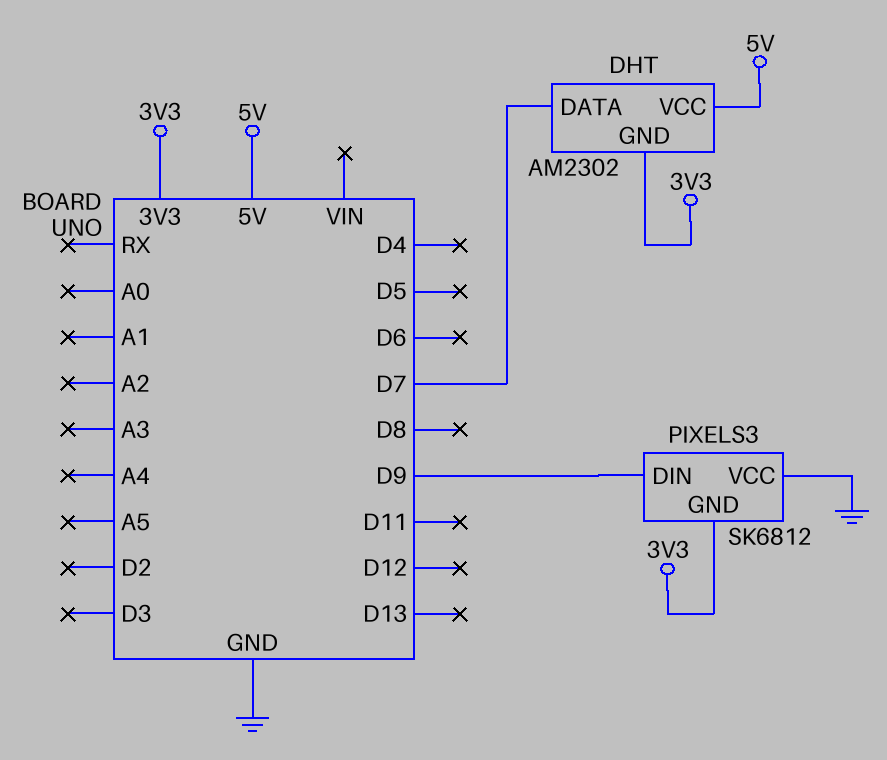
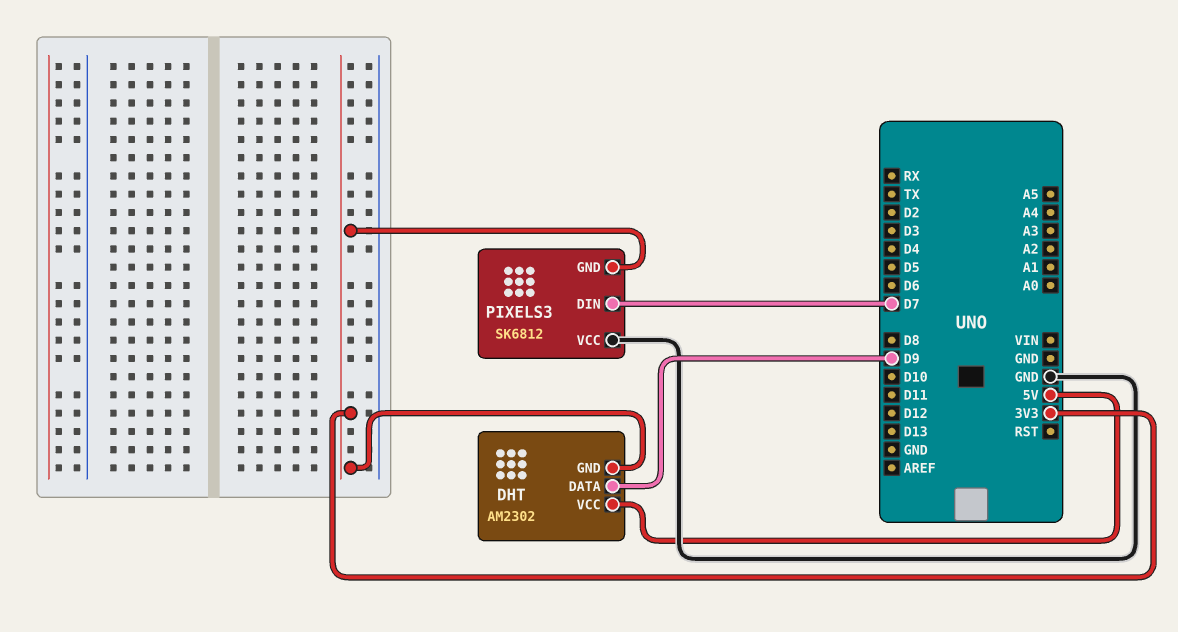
DHT pin DATA: D7 -> D9
PIXELS3 pin DIN: D9 -> D7

